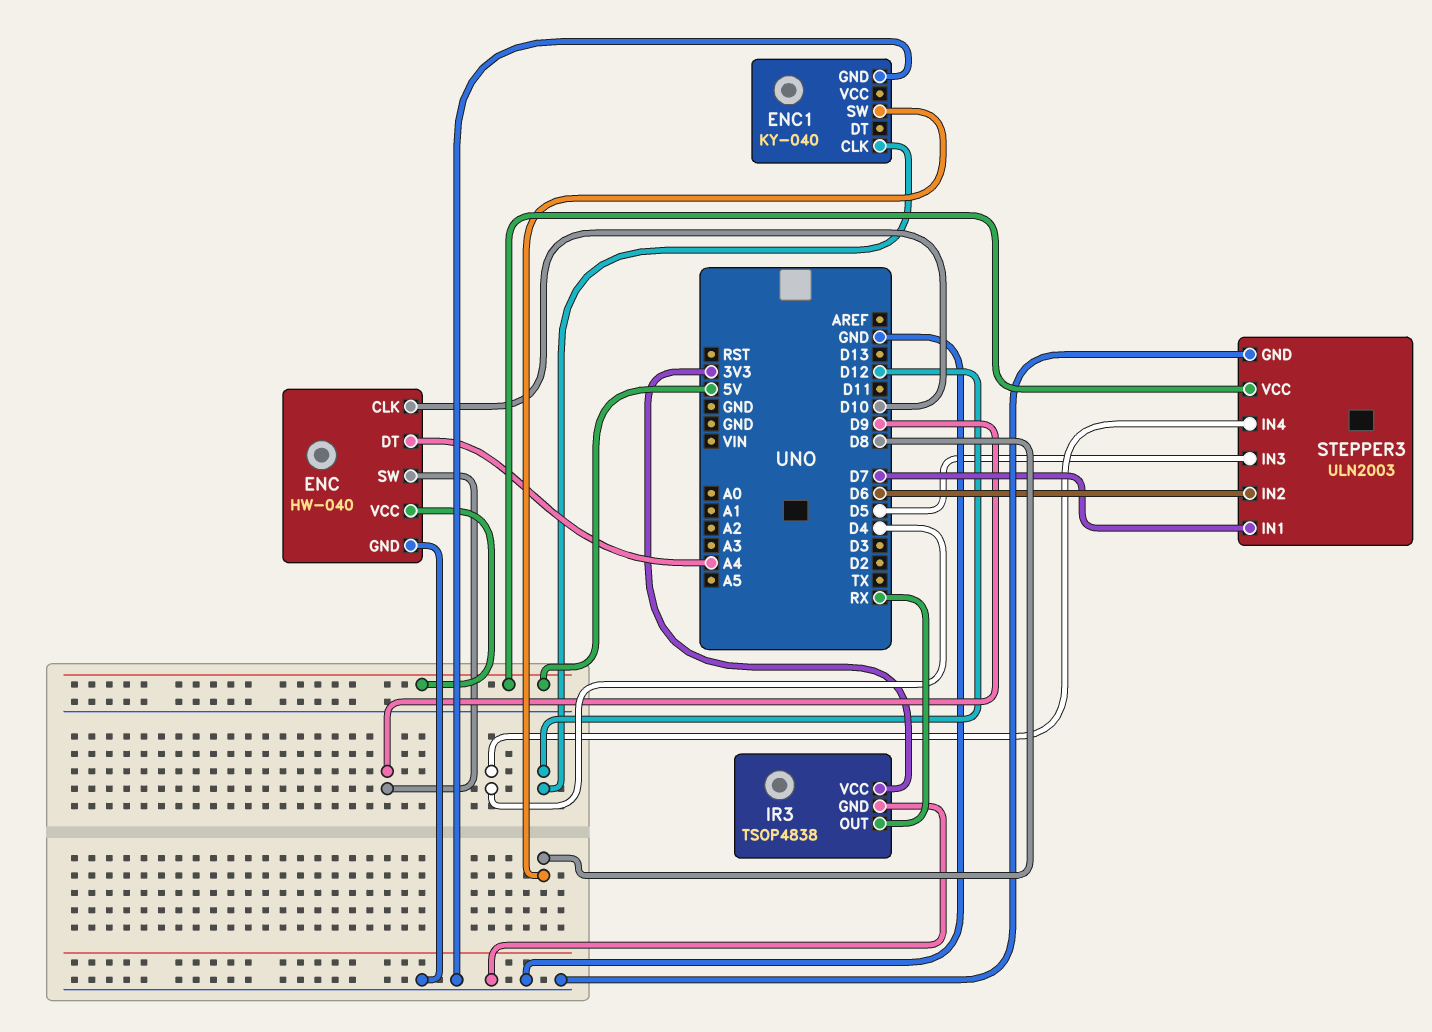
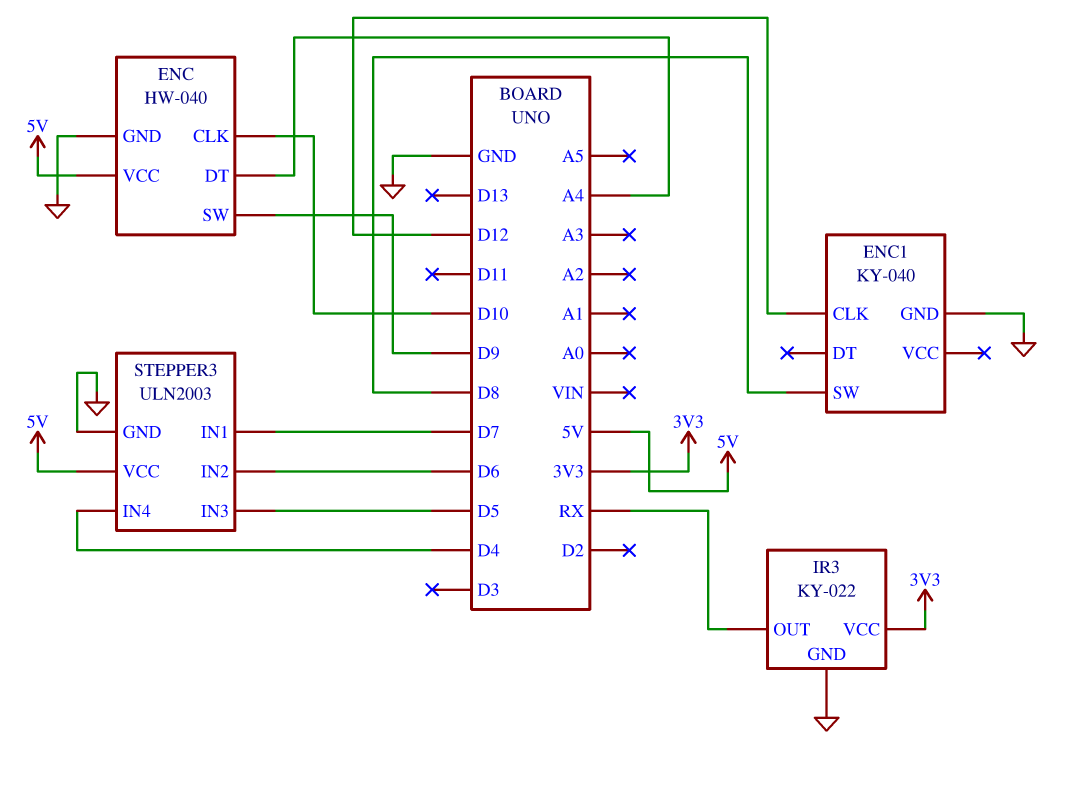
IR3: TSOP4838 -> KY-022

